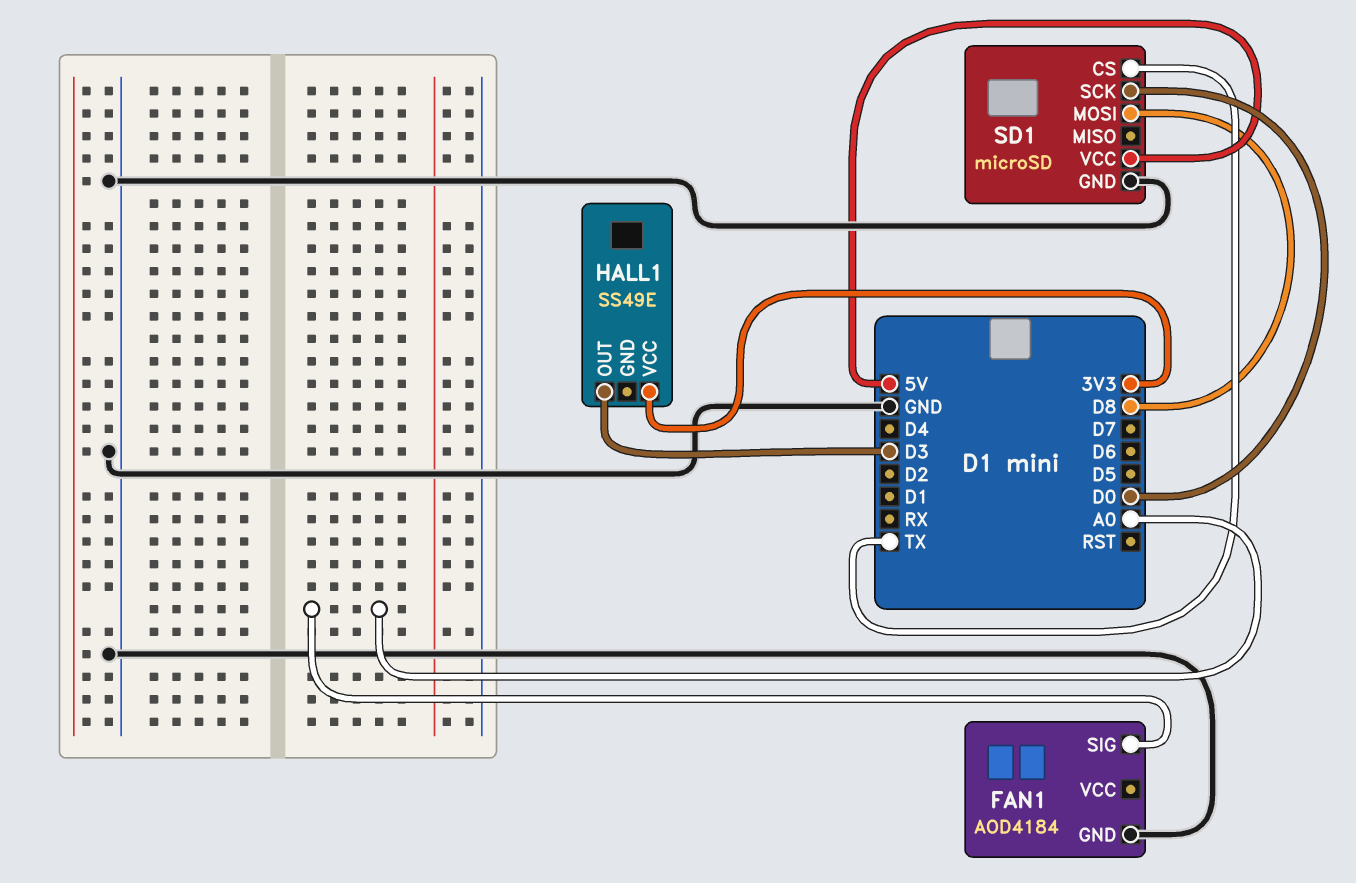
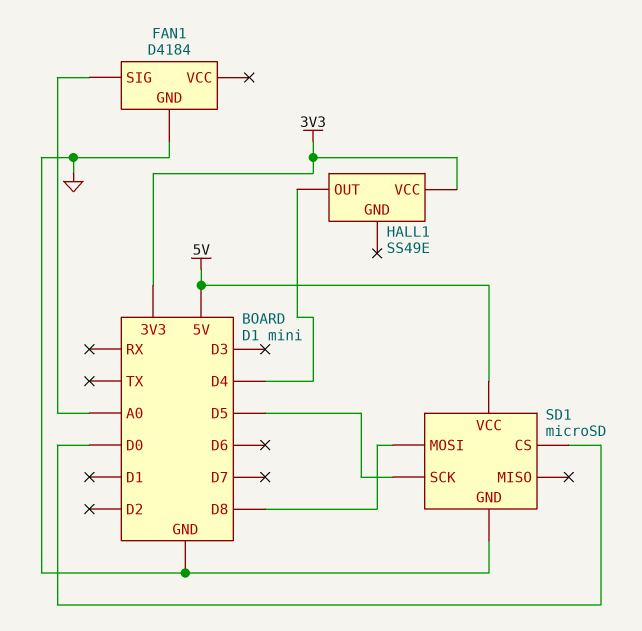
FAN1: AOD4184 -> D4184
HALL1 pin OUT: D3 -> D4
SD1 pin CS: TX -> D0
SD1 pin SCK: D0 -> D5

